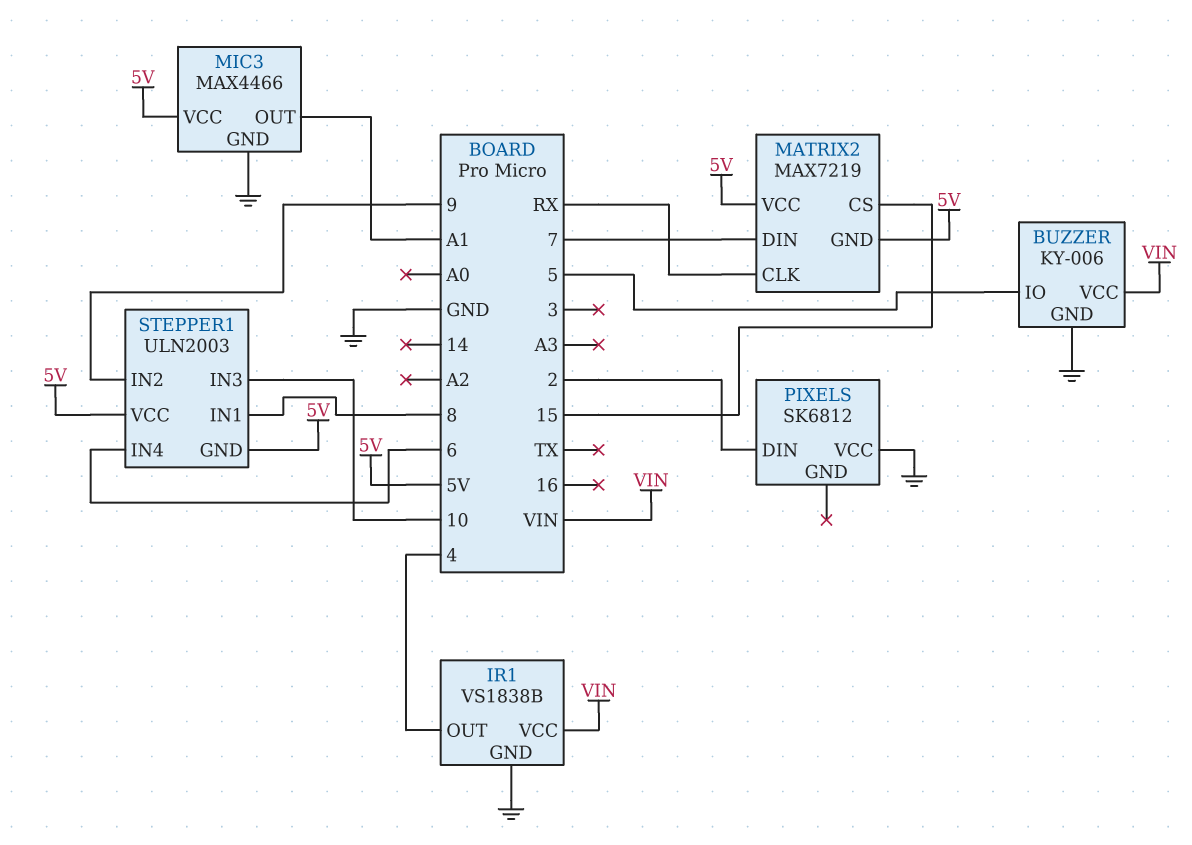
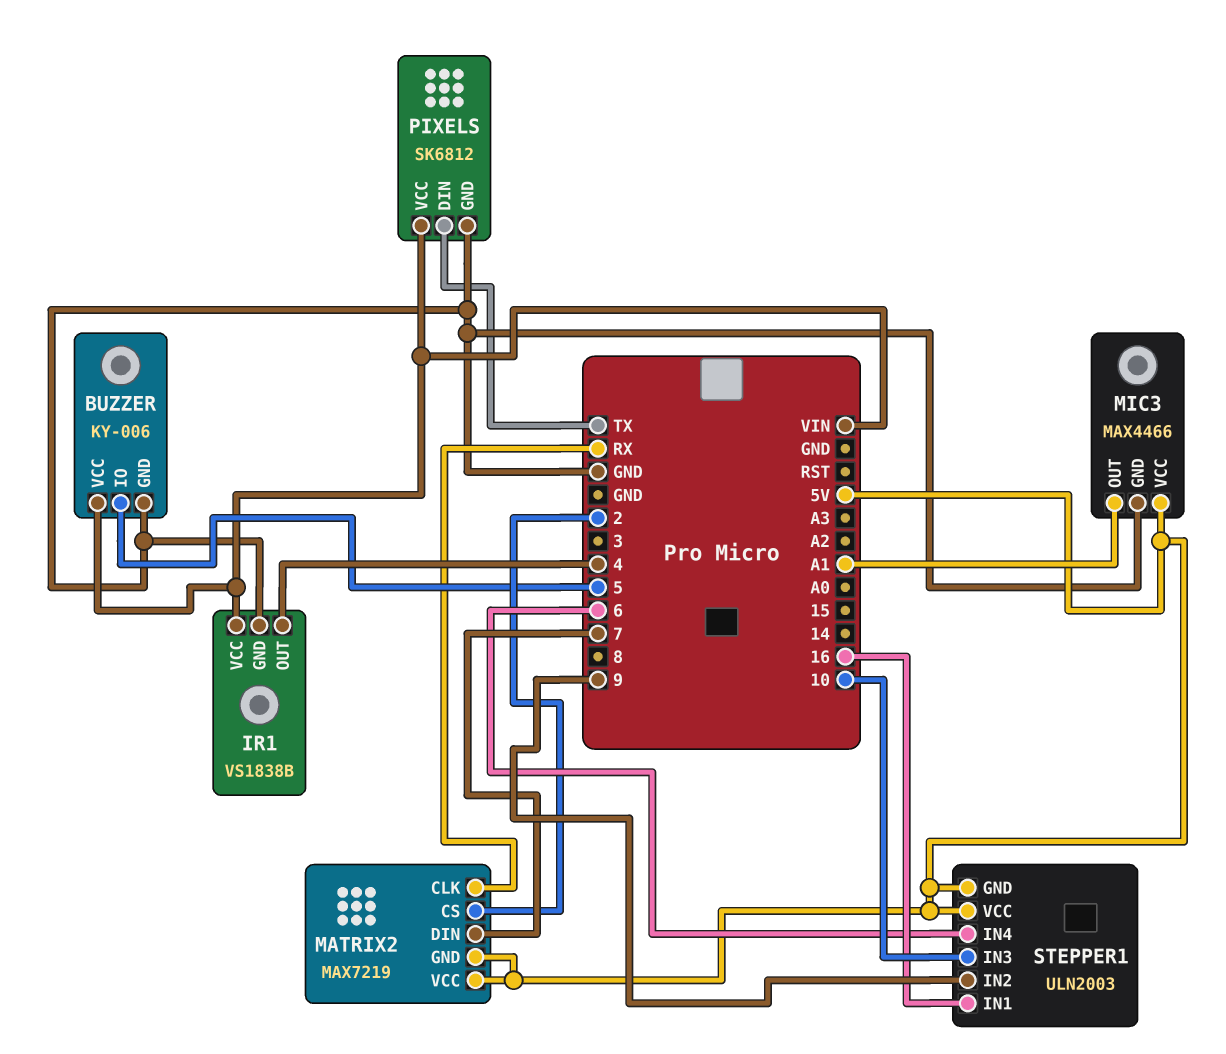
MATRIX2 pin CS: 15 -> 2
PIXELS pin DIN: 2 -> TX
PIXELS pin GND: none -> GND
PIXELS pin VCC: GND -> VIN
STEPPER1 pin IN1: 8 -> 16

